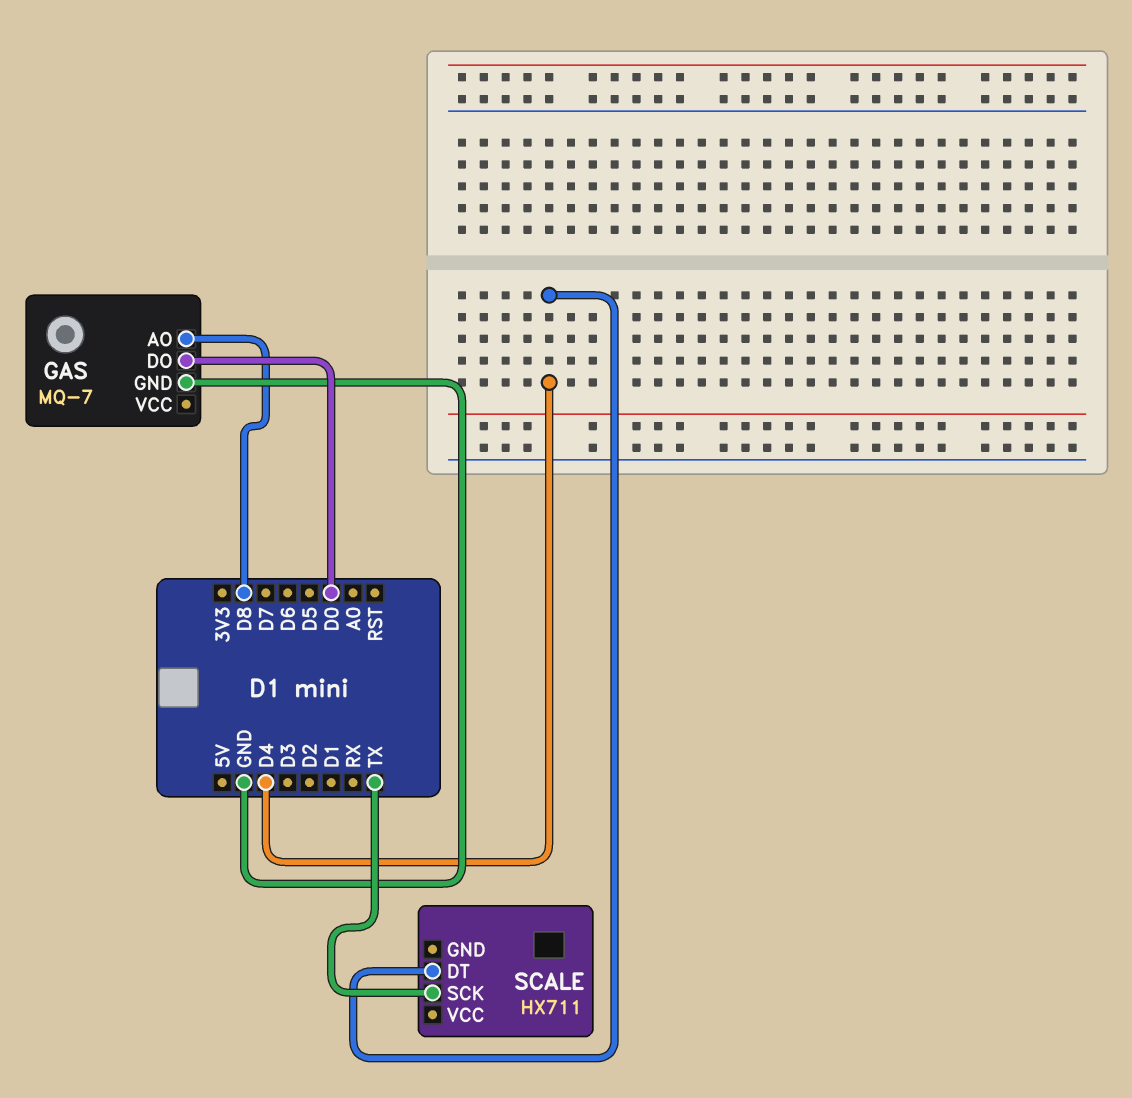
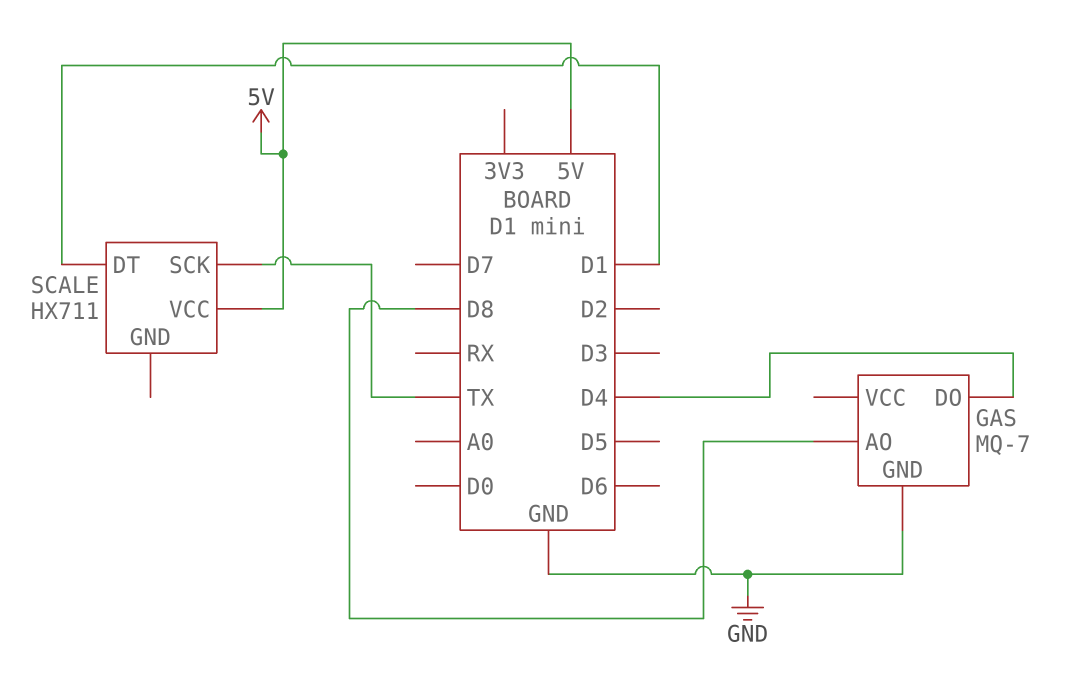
GAS pin DO: D0 -> D4
SCALE pin DT: D4 -> D1
SCALE pin VCC: none -> 5V

